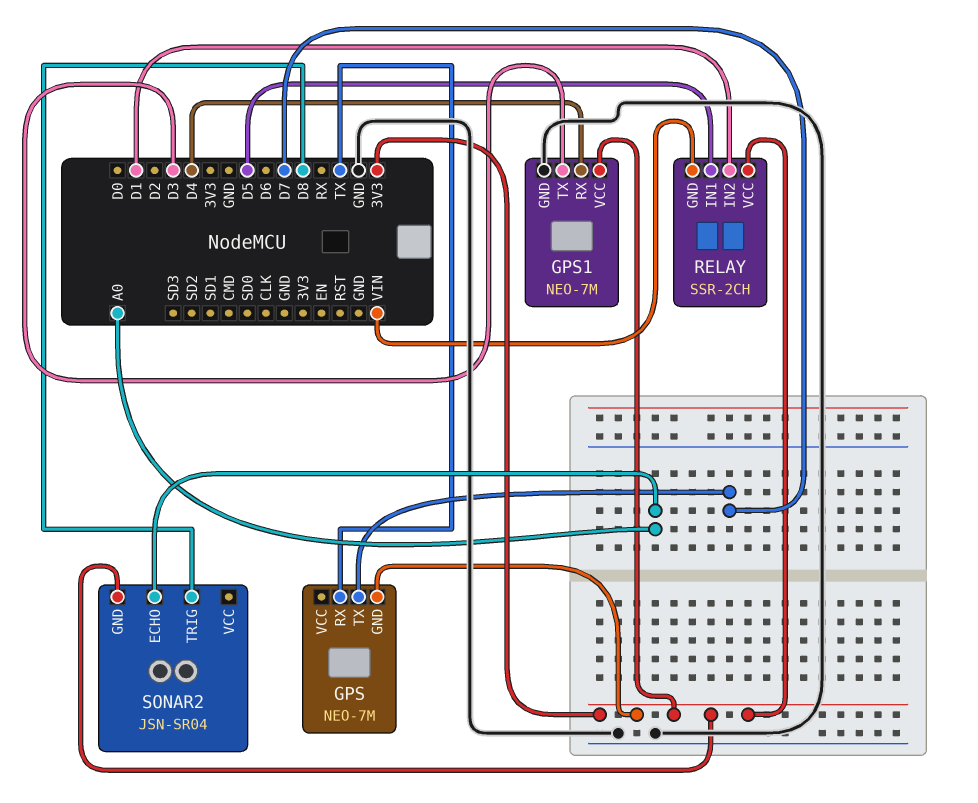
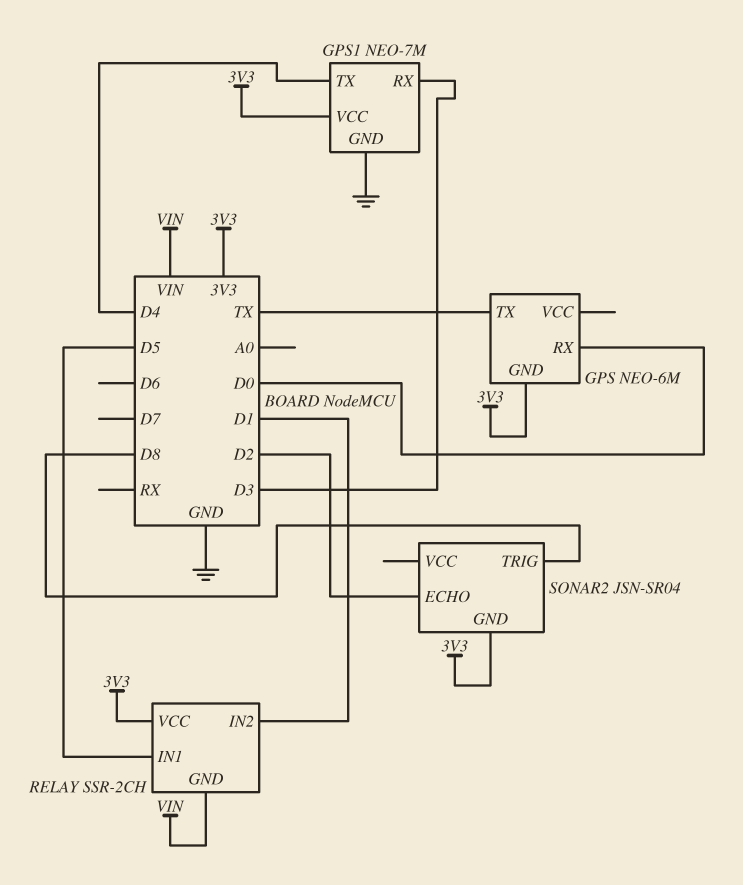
GPS: NEO-7M -> NEO-6M
GPS pin RX: TX -> D0
GPS pin TX: D7 -> TX
GPS1 pin RX: D4 -> D3
GPS1 pin TX: D3 -> D4
SONAR2 pin ECHO: A0 -> D2

